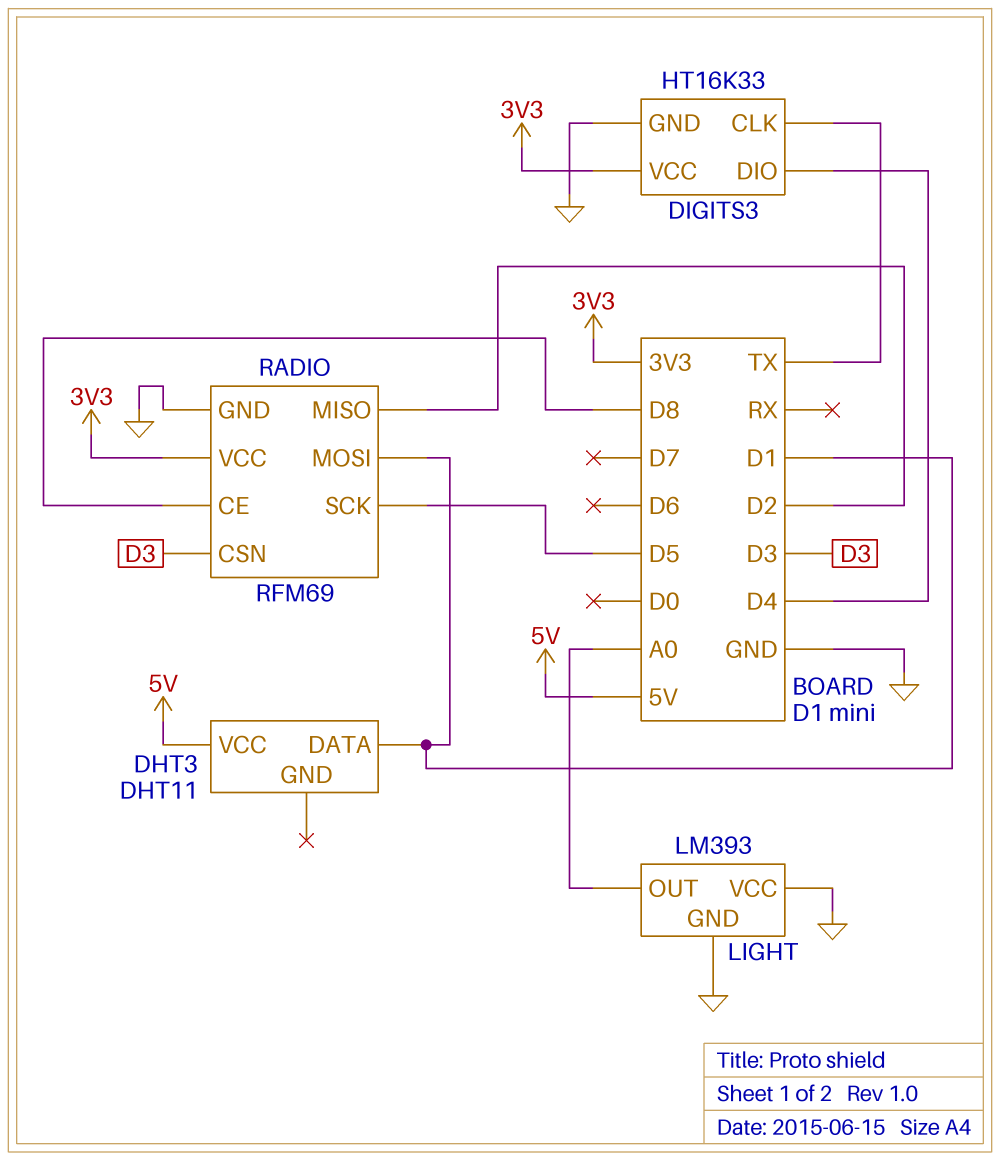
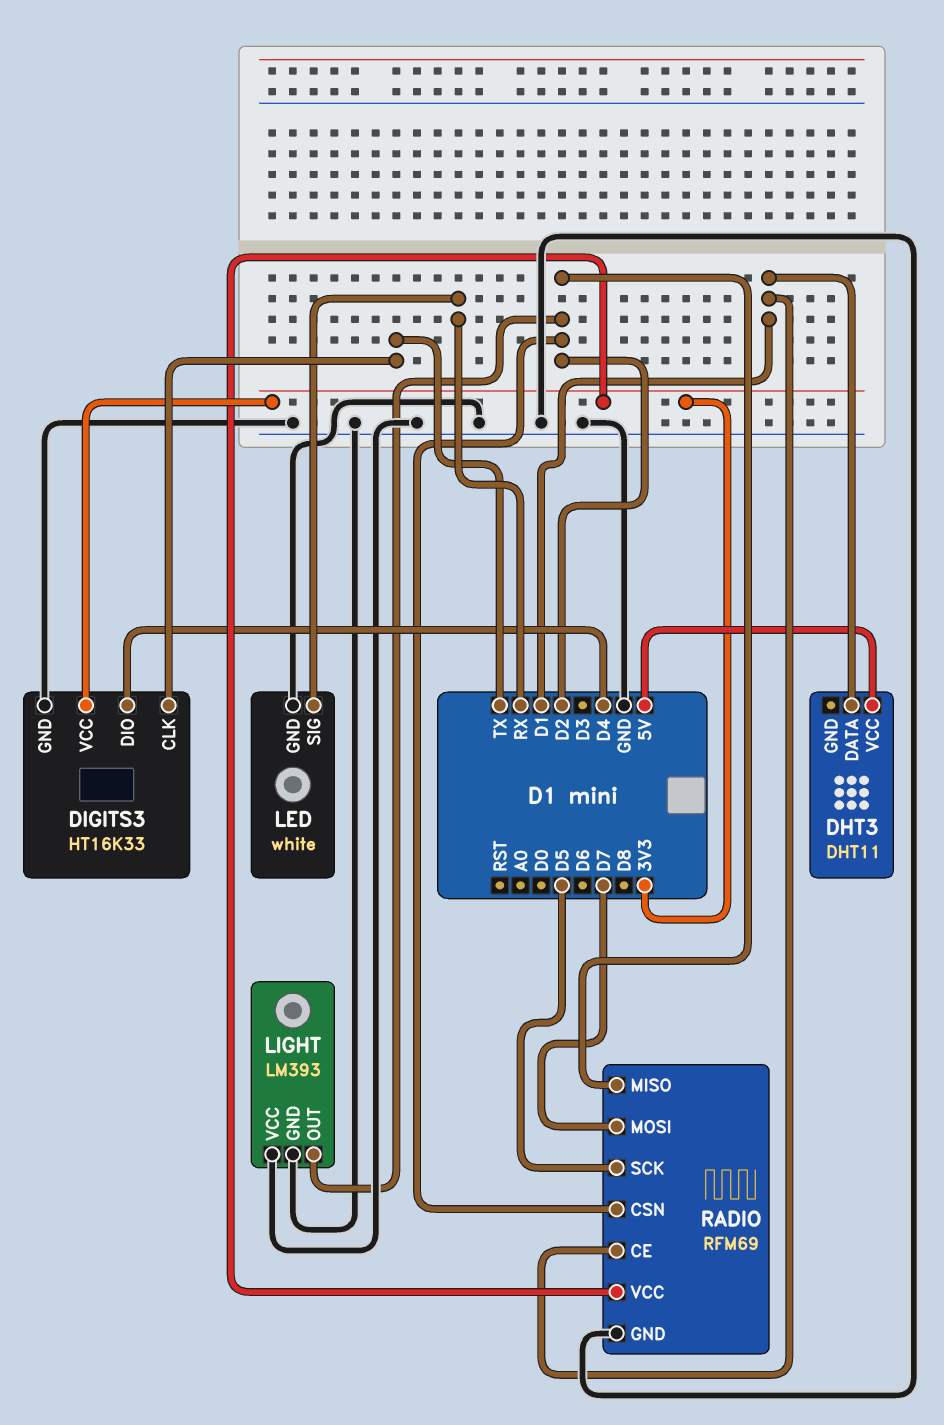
LED: none -> white
LED pin GND: none -> GND
LED pin SIG: none -> RX
LIGHT pin OUT: A0 -> D2
RADIO pin CE: D8 -> D1
RADIO pin CSN: D3 -> D2
RADIO pin MOSI: D1 -> D7

